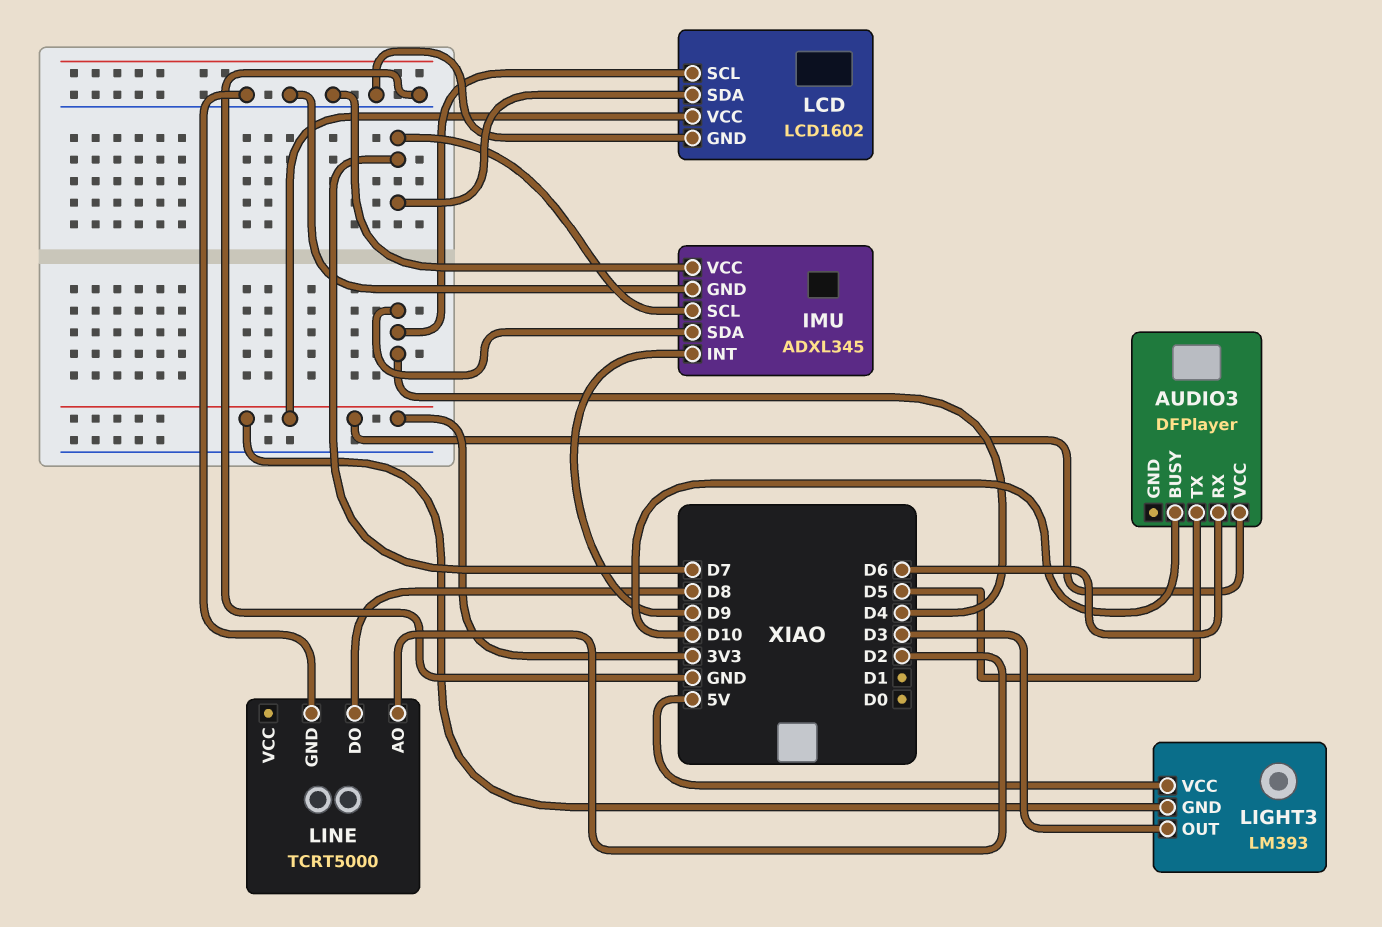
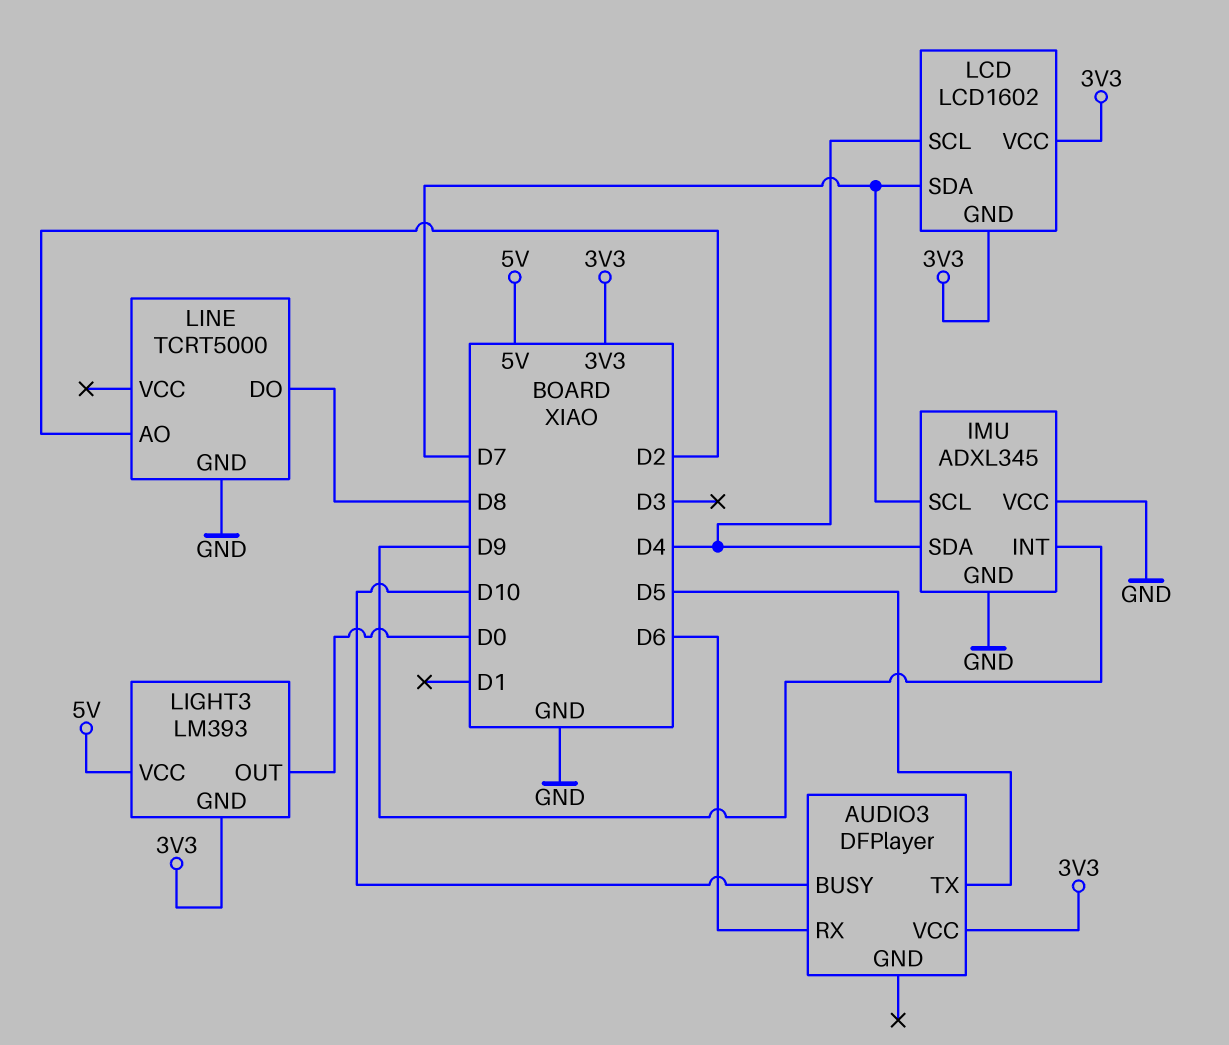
LCD pin GND: GND -> 3V3
LIGHT3 pin OUT: D3 -> D0

